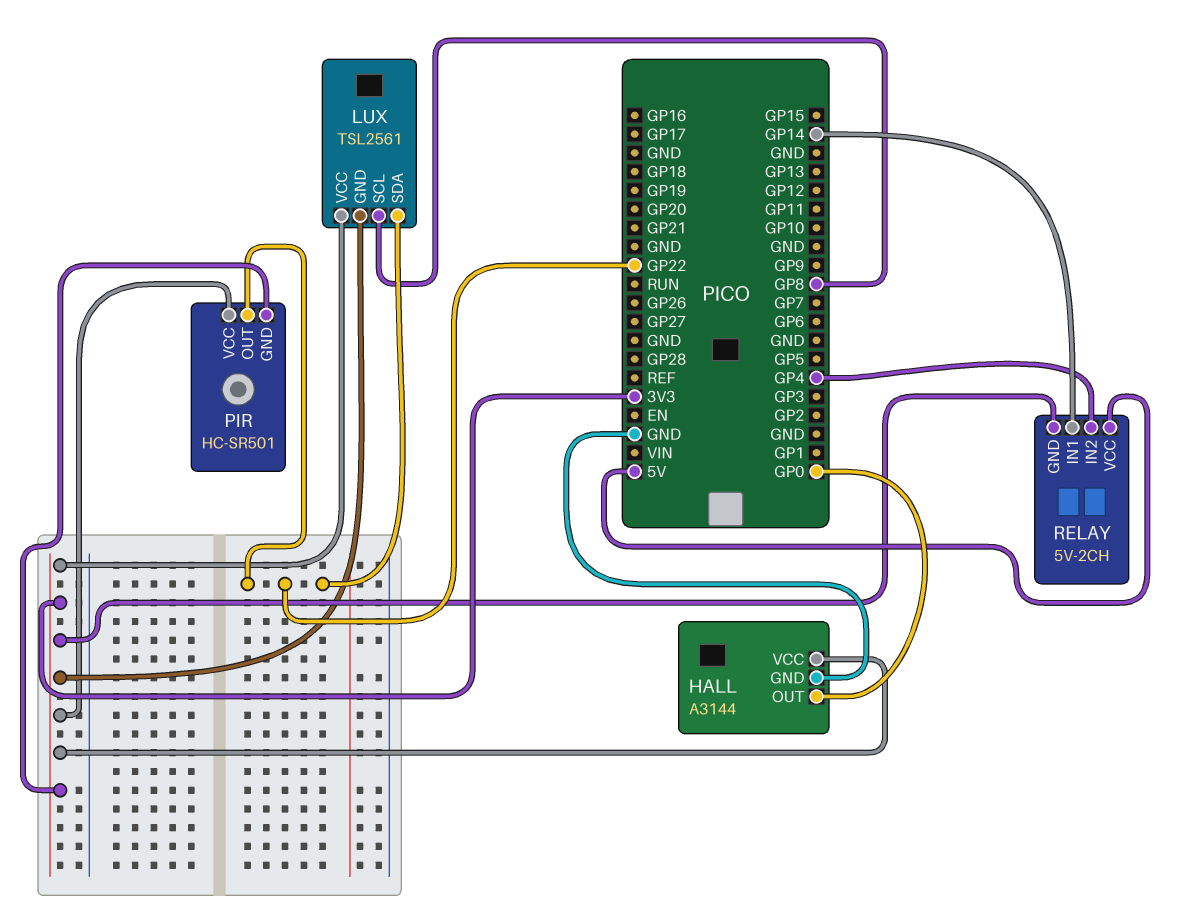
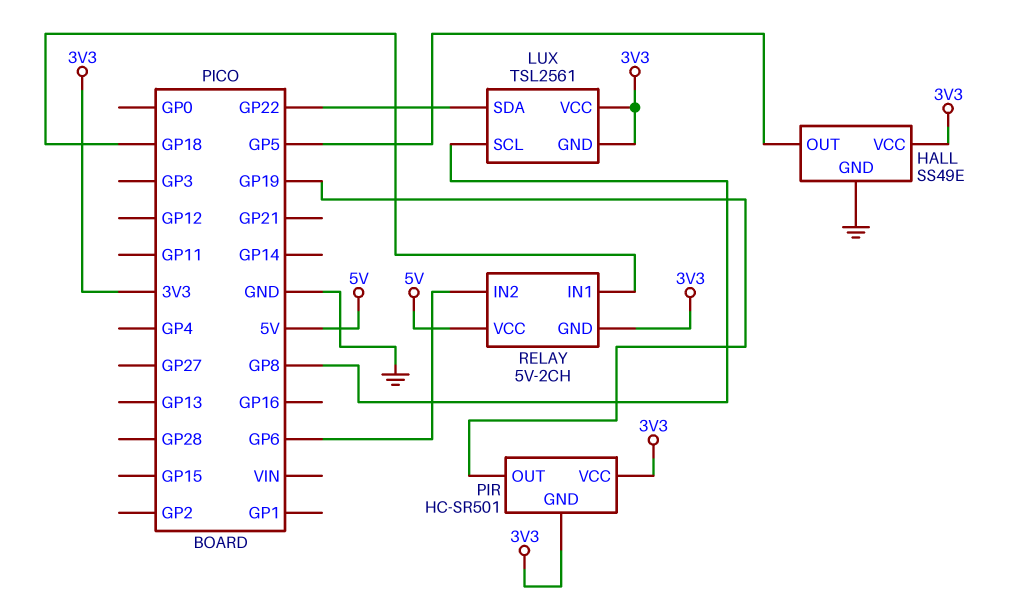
HALL: A3144 -> SS49E
HALL pin OUT: GP0 -> GP5
PIR pin OUT: GP22 -> GP19
RELAY pin IN1: GP14 -> GP18
RELAY pin IN2: GP4 -> GP6

